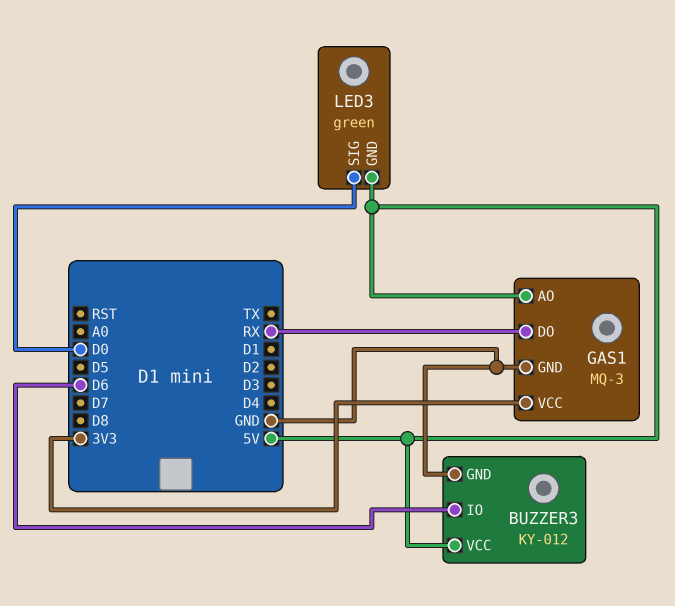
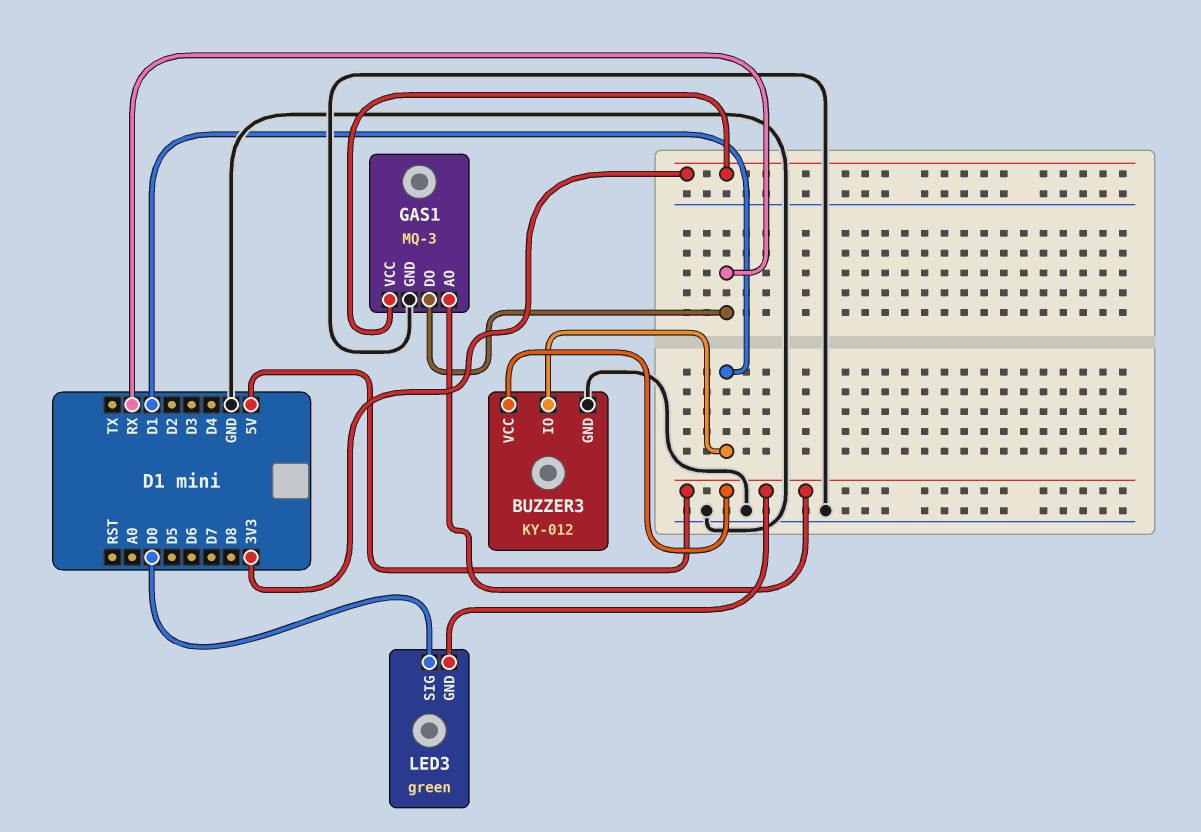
BUZZER3 pin IO: D6 -> D1

